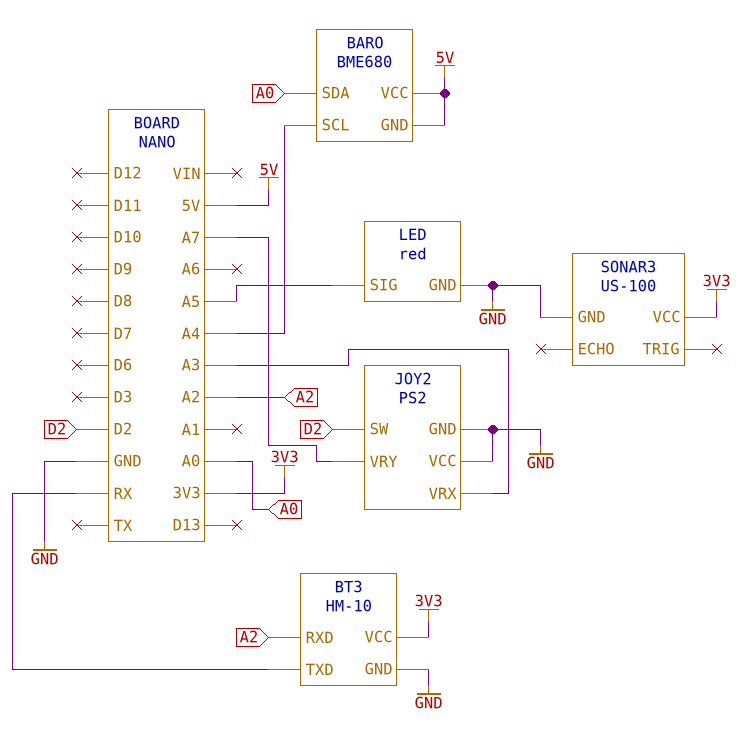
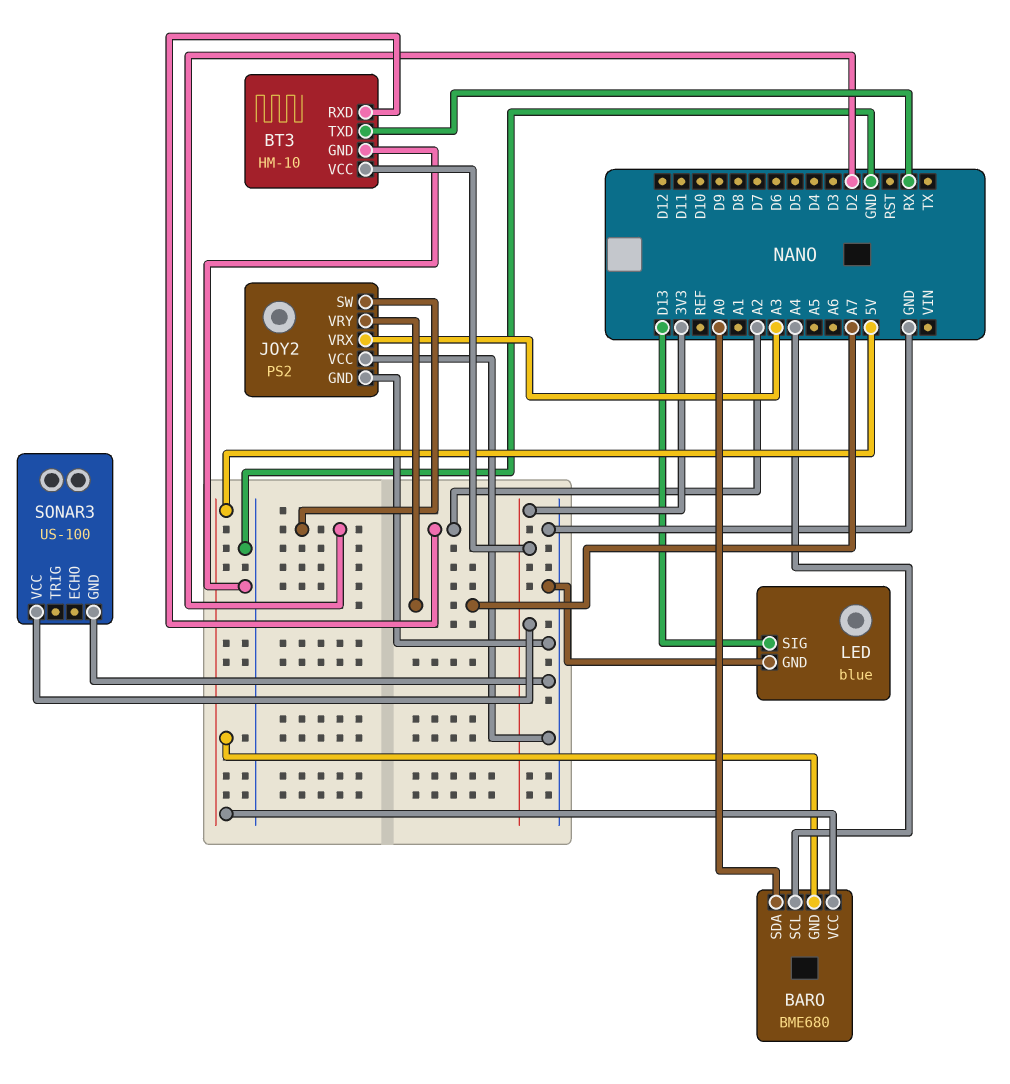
LED: red -> blue
LED pin SIG: A5 -> D13

